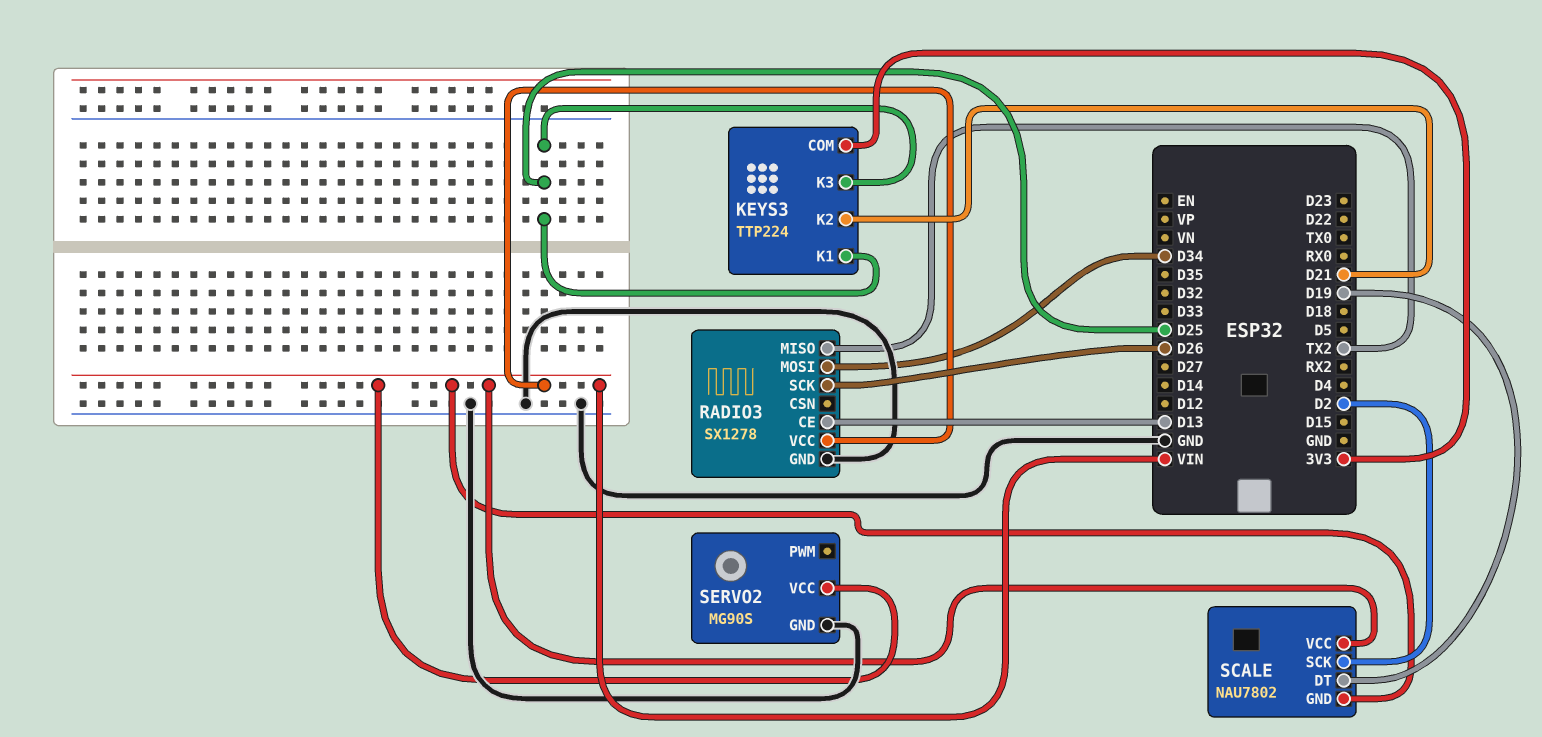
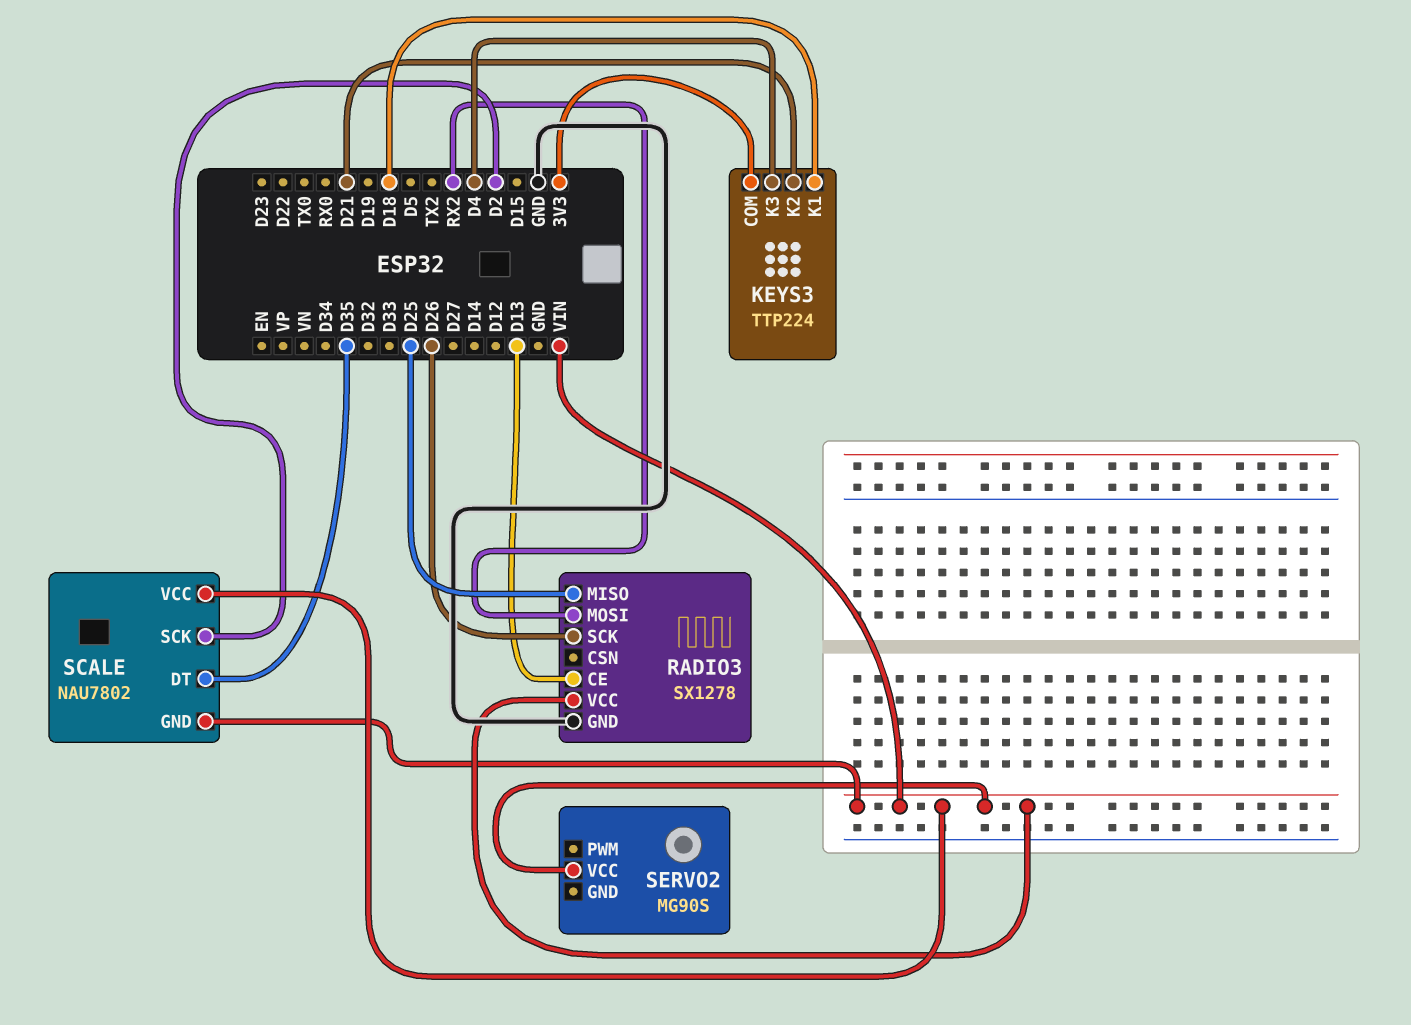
KEYS3 pin K1: D25 -> D18
KEYS3 pin K3: D25 -> D4
RADIO3 pin MISO: TX2 -> D25
RADIO3 pin MOSI: D34 -> RX2
SCALE pin DT: D19 -> D35
SERVO2 pin GND: GND -> none

